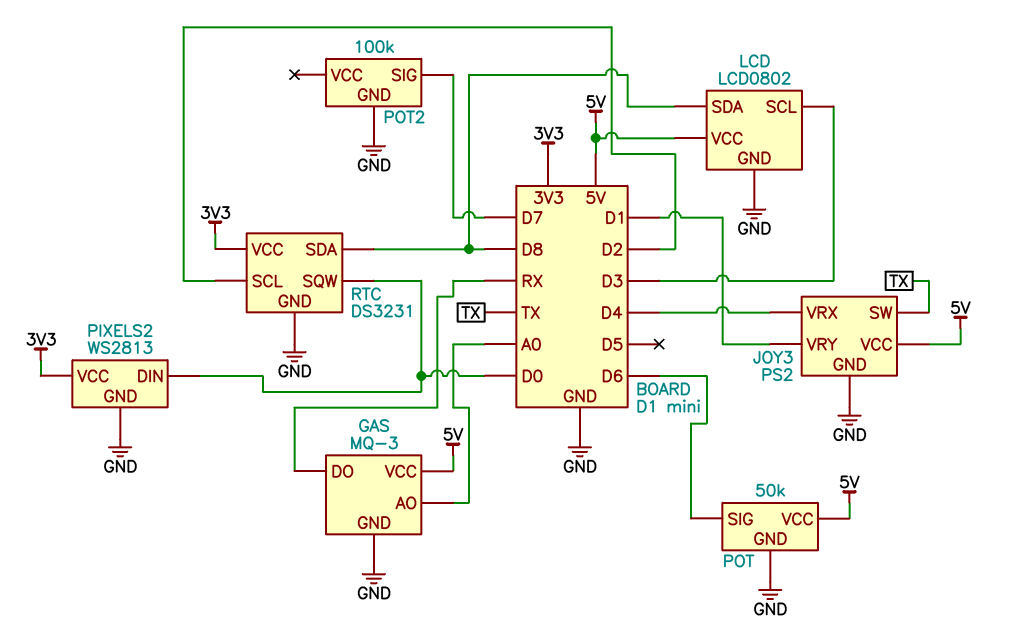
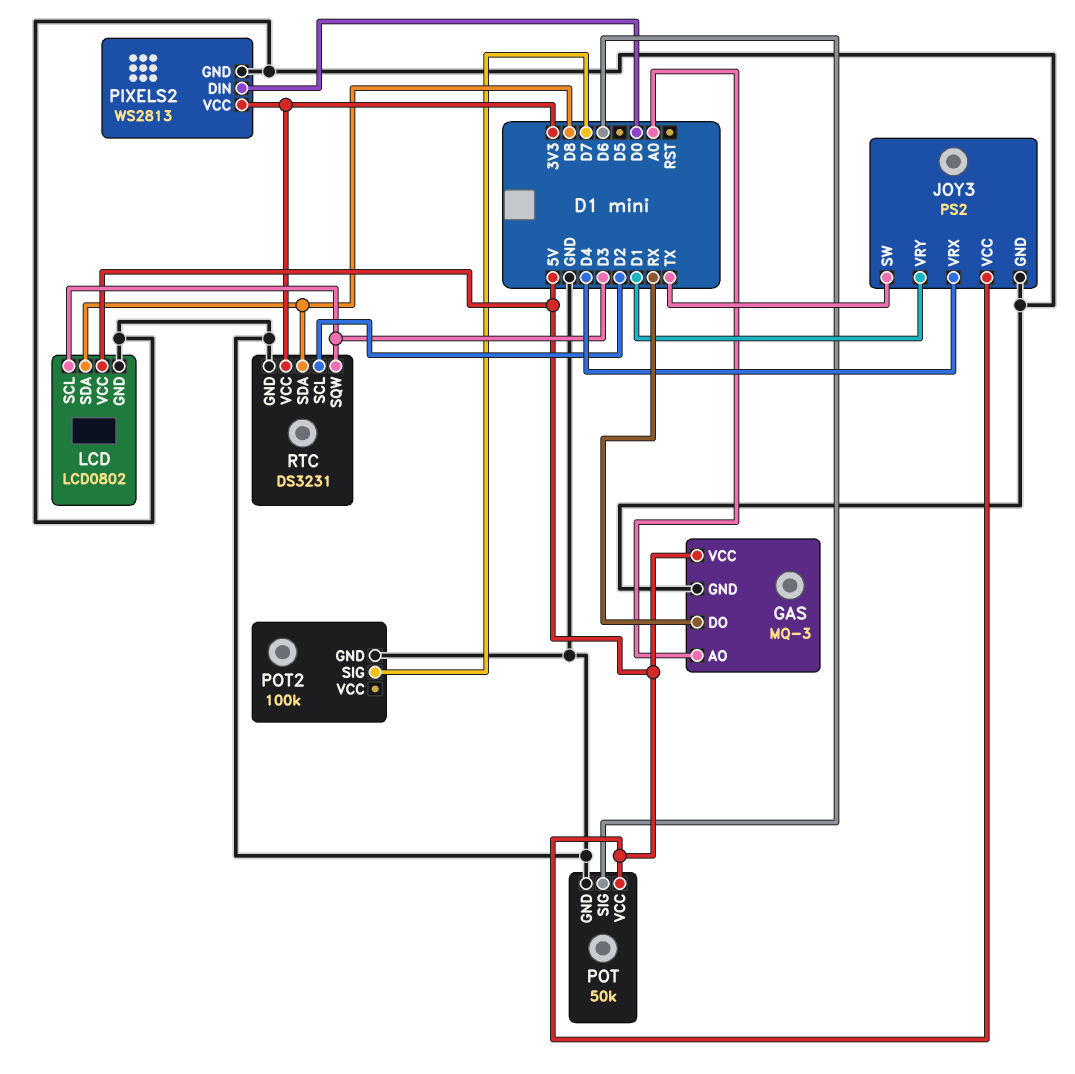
RTC pin SQW: D0 -> D3

